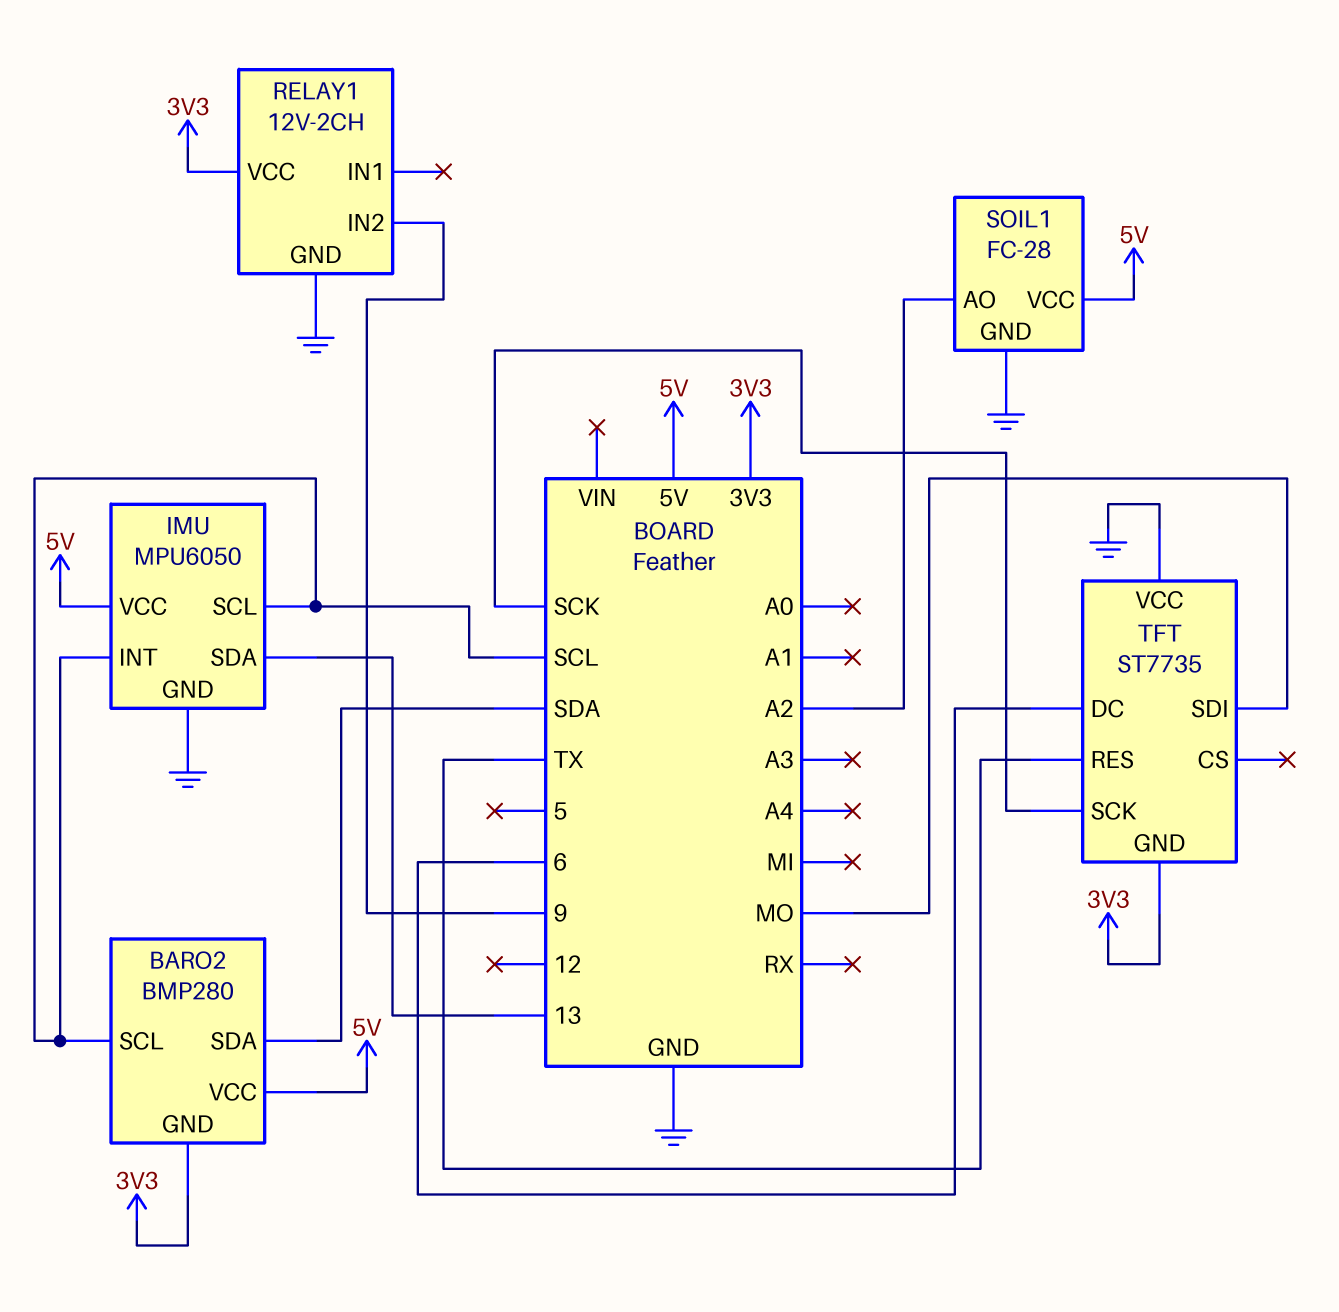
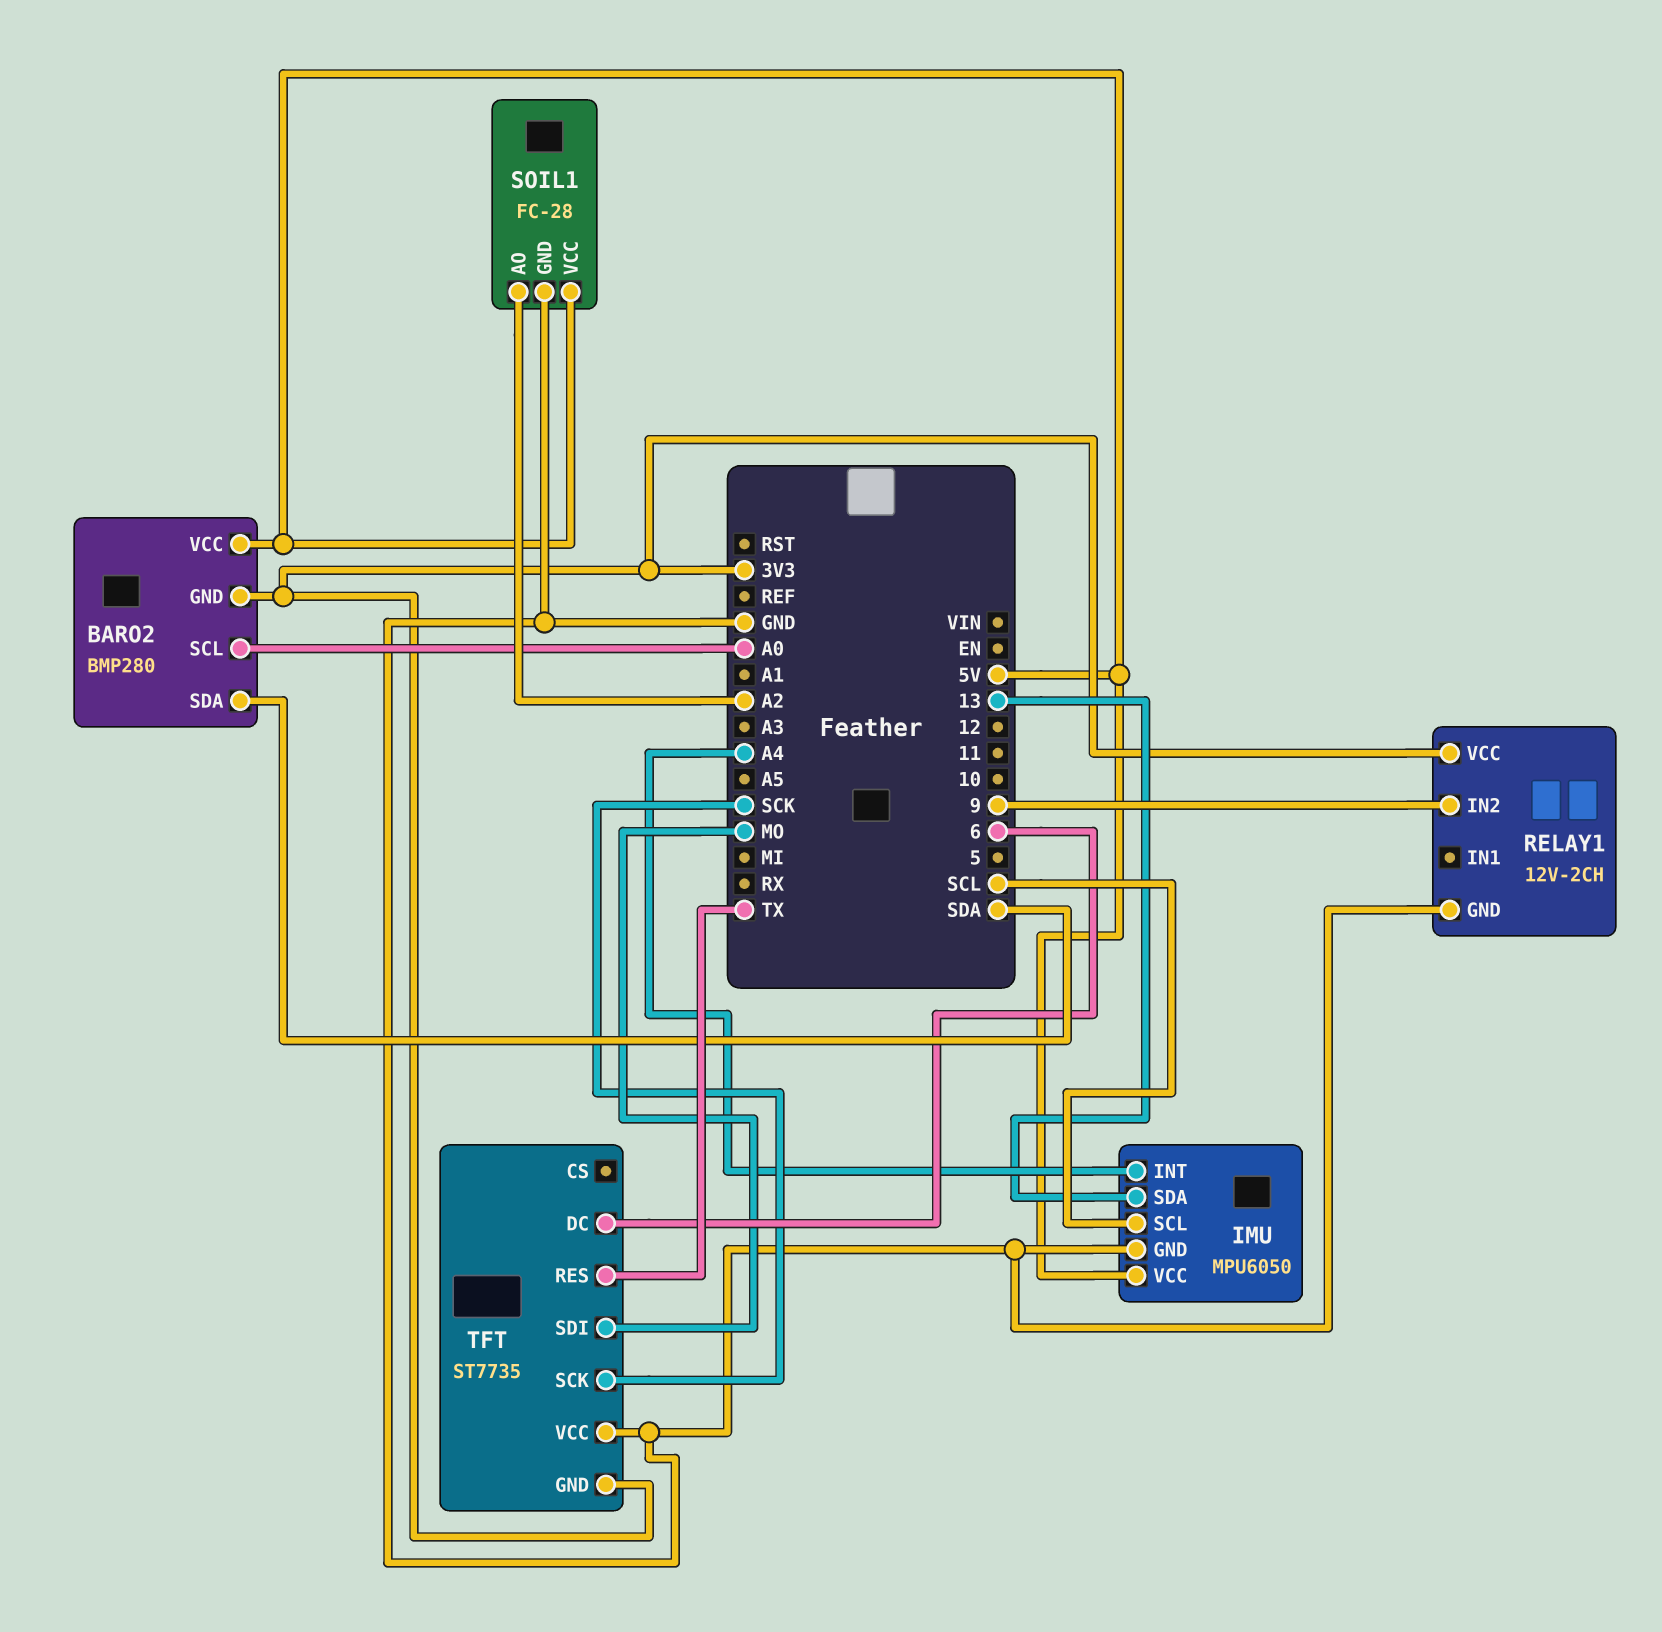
BARO2 pin SCL: SCL -> A0
IMU pin INT: SCL -> A4

